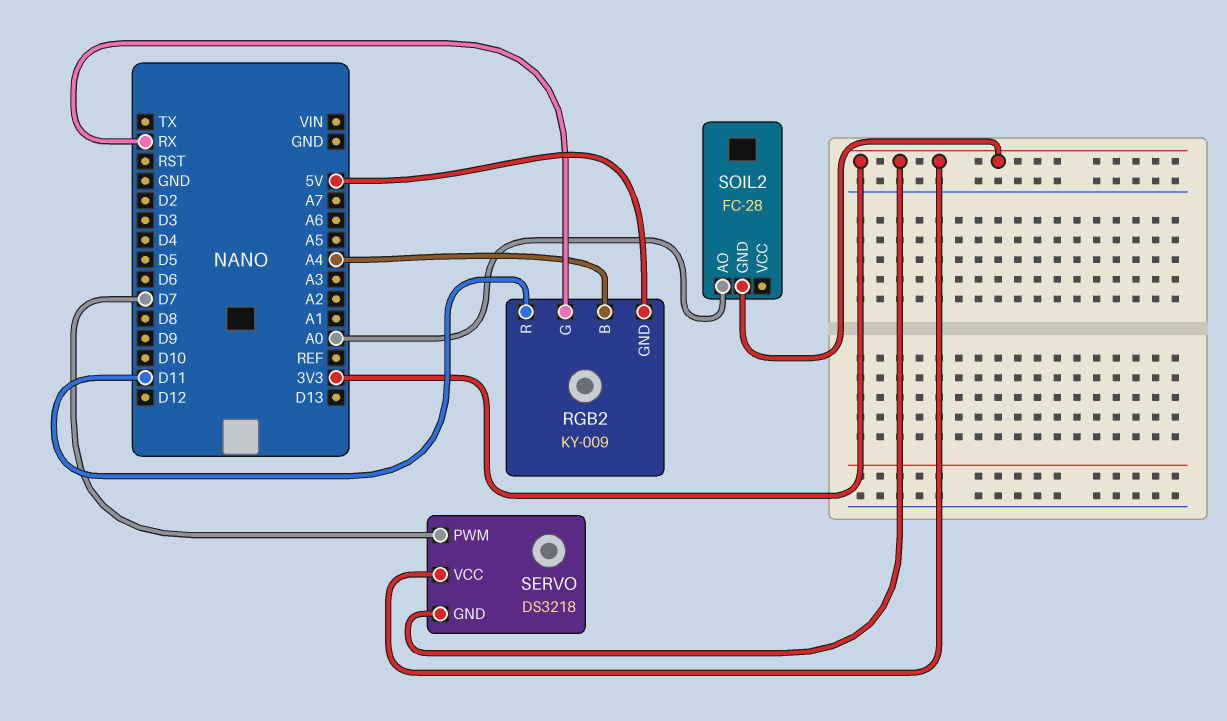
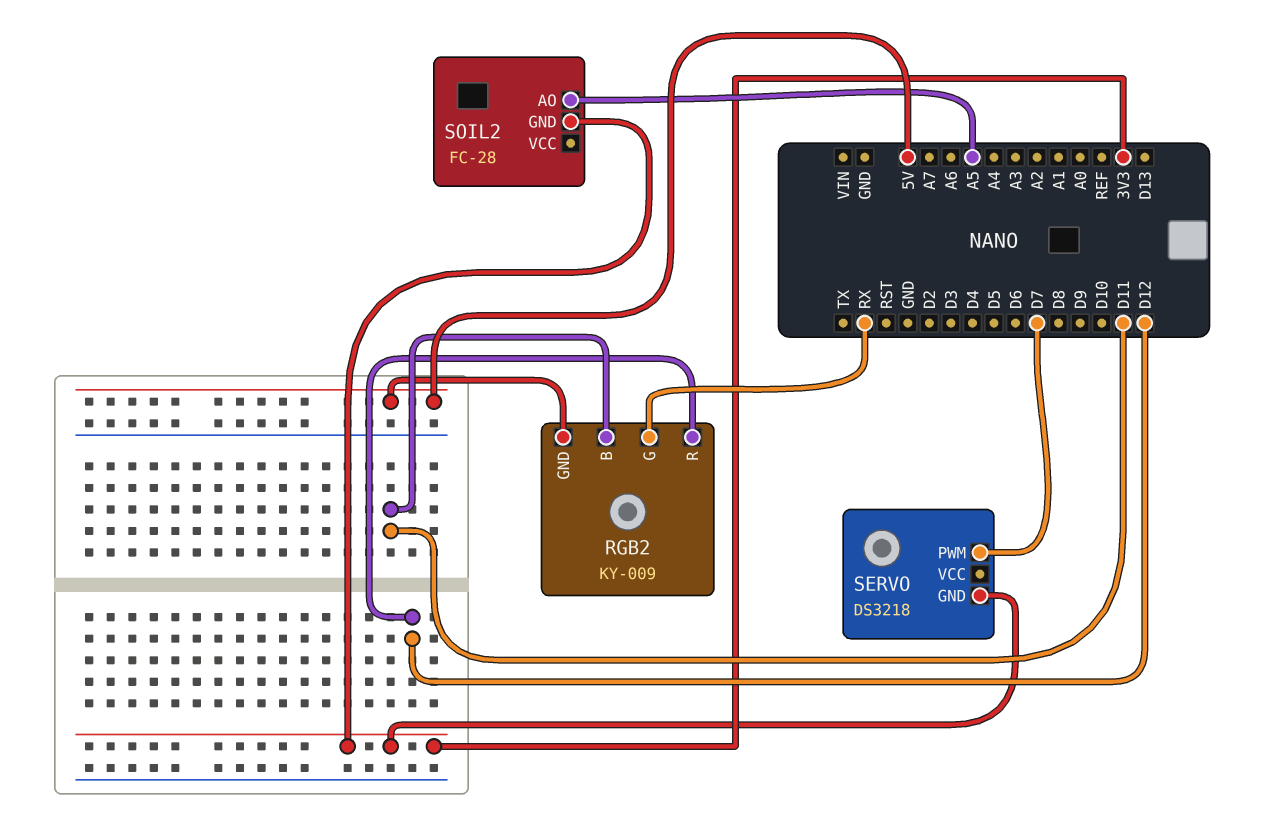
RGB2 pin B: A4 -> D11
RGB2 pin R: D11 -> D12
SERVO pin VCC: 3V3 -> none
SOIL2 pin AO: A0 -> A5

